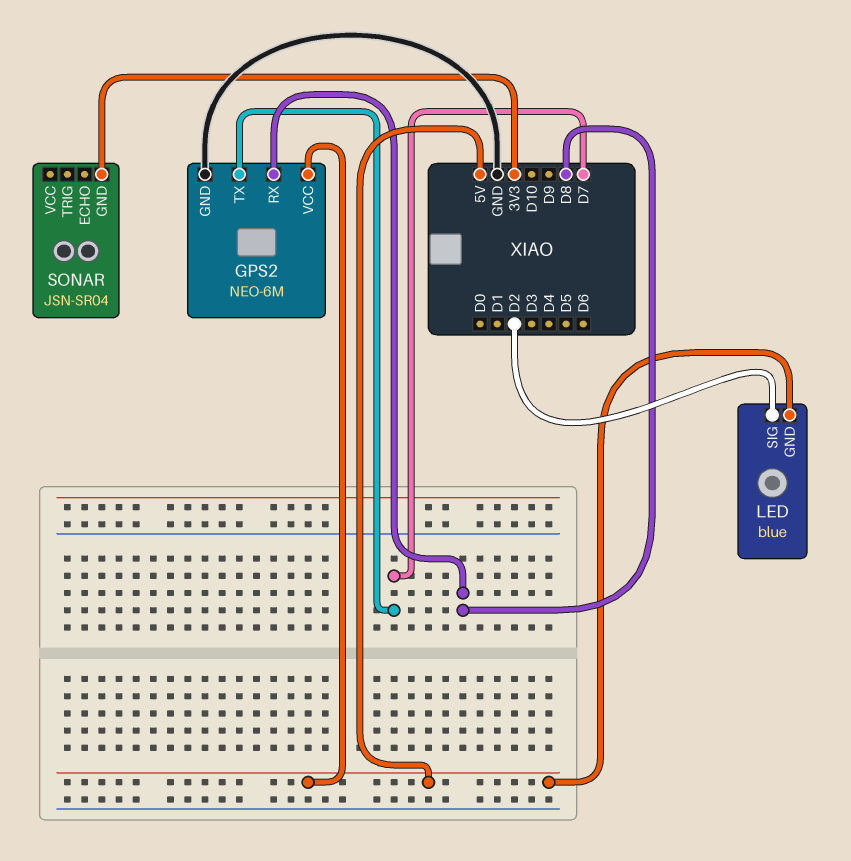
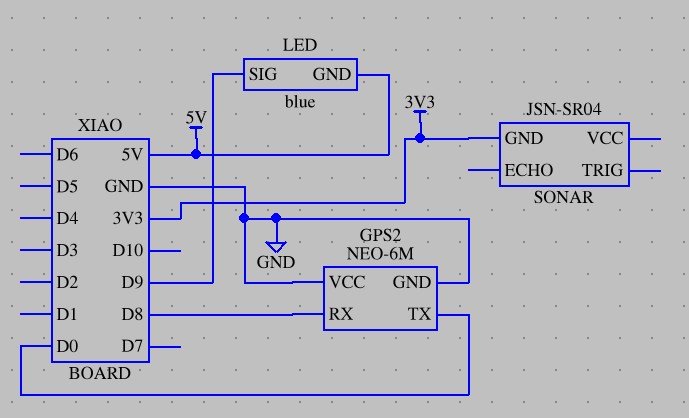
GPS2 pin TX: D7 -> D0
GPS2 pin VCC: 5V -> GND
LED pin SIG: D2 -> D9

